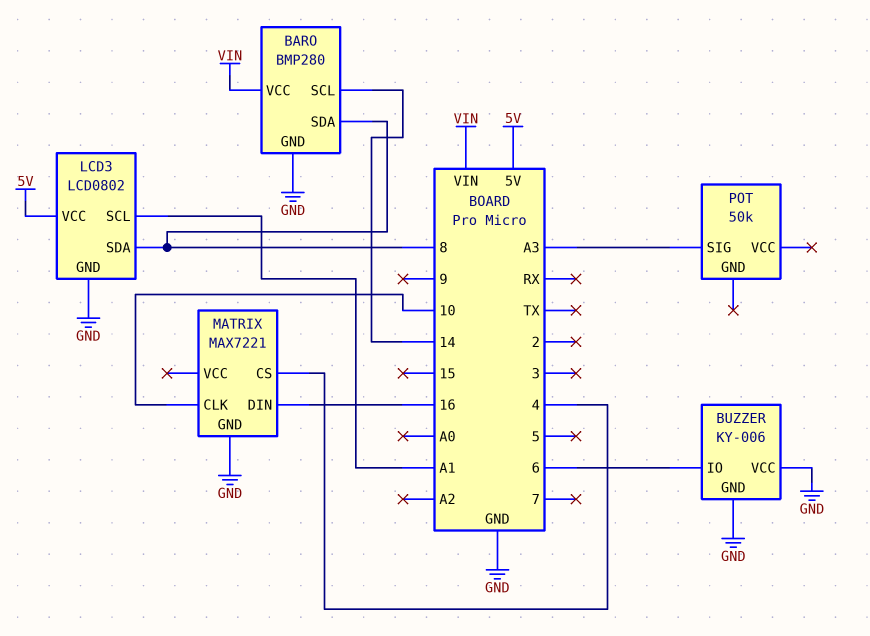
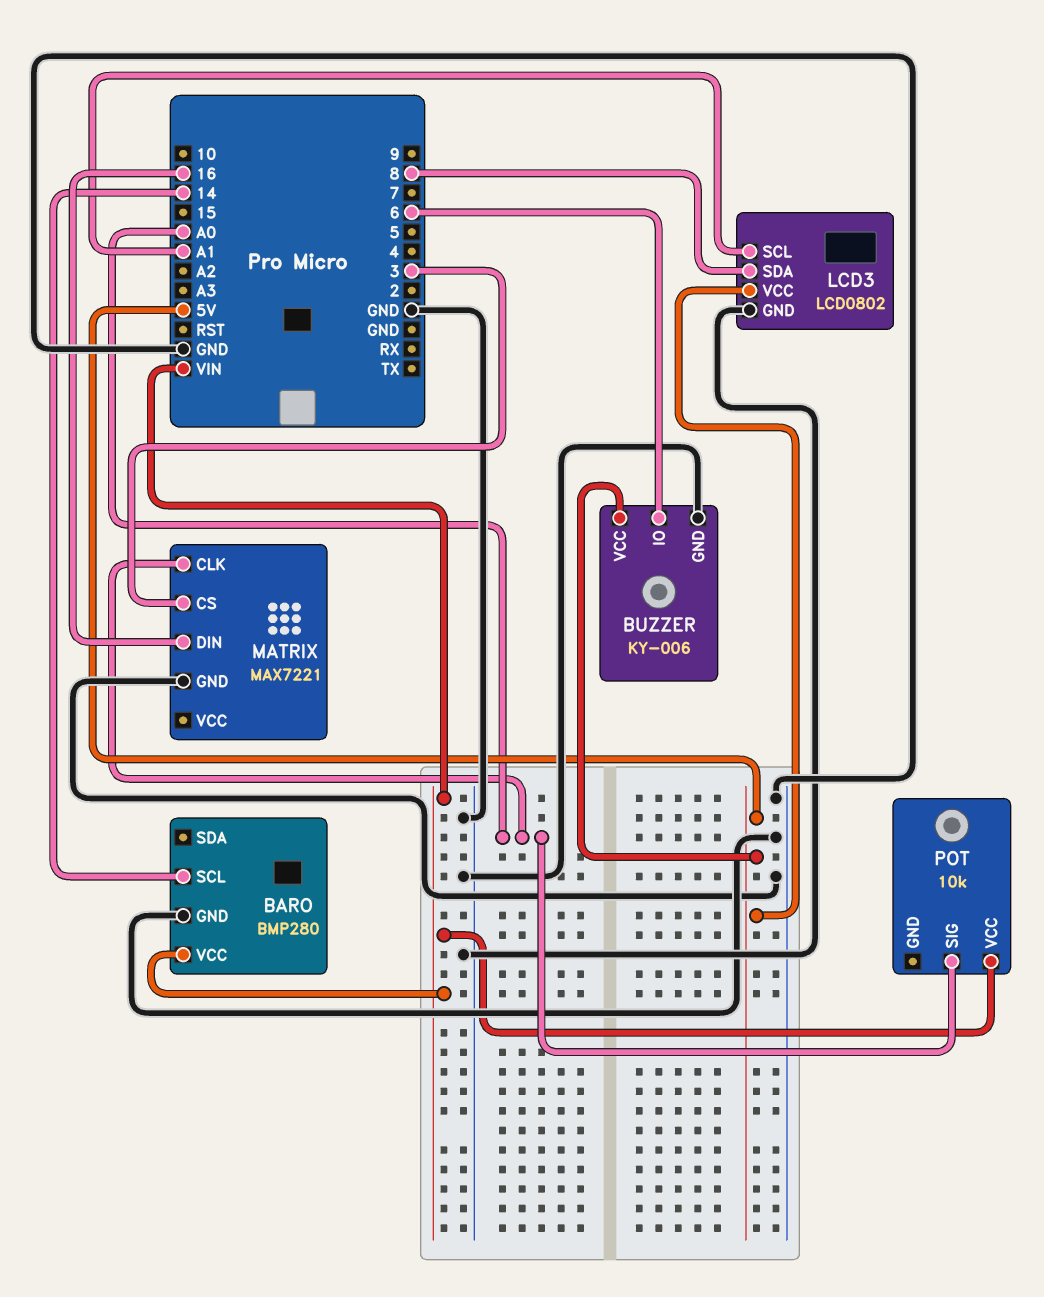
BARO pin SDA: 8 -> none
BUZZER pin VCC: GND -> 5V
MATRIX pin CLK: 10 -> A0
MATRIX pin CS: 4 -> 3
POT: 50k -> 10k
POT pin SIG: A3 -> A0
POT pin VCC: none -> VIN

